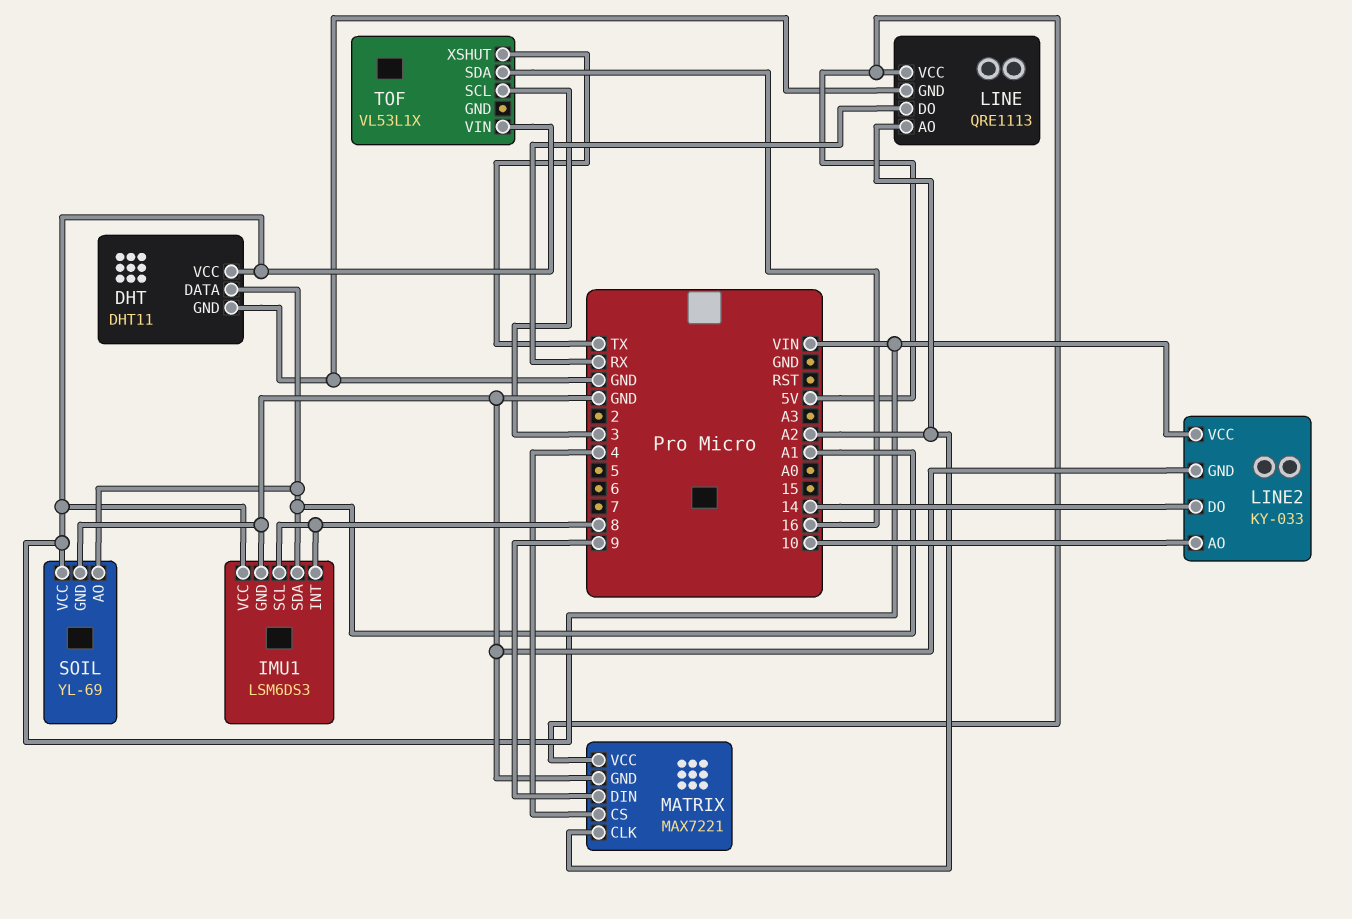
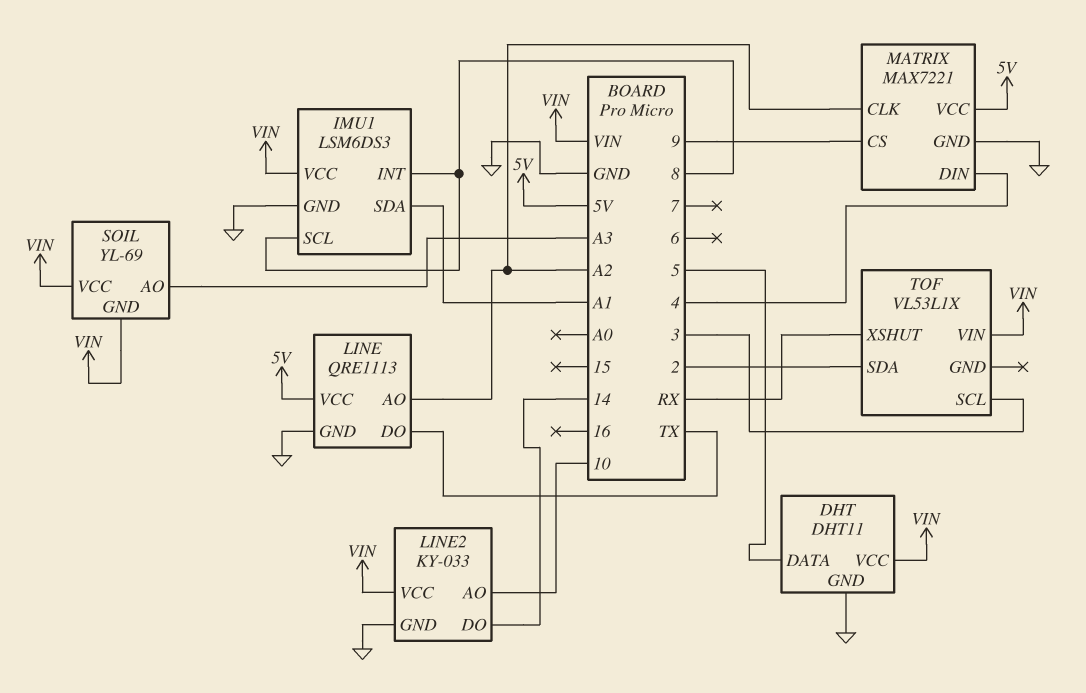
DHT pin DATA: A1 -> 5
LINE pin DO: RX -> TX
MATRIX pin CS: 4 -> 9
MATRIX pin DIN: 9 -> 4
SOIL pin AO: A1 -> A3
SOIL pin GND: GND -> VIN
TOF pin SDA: 16 -> 2
TOF pin XSHUT: TX -> RX

